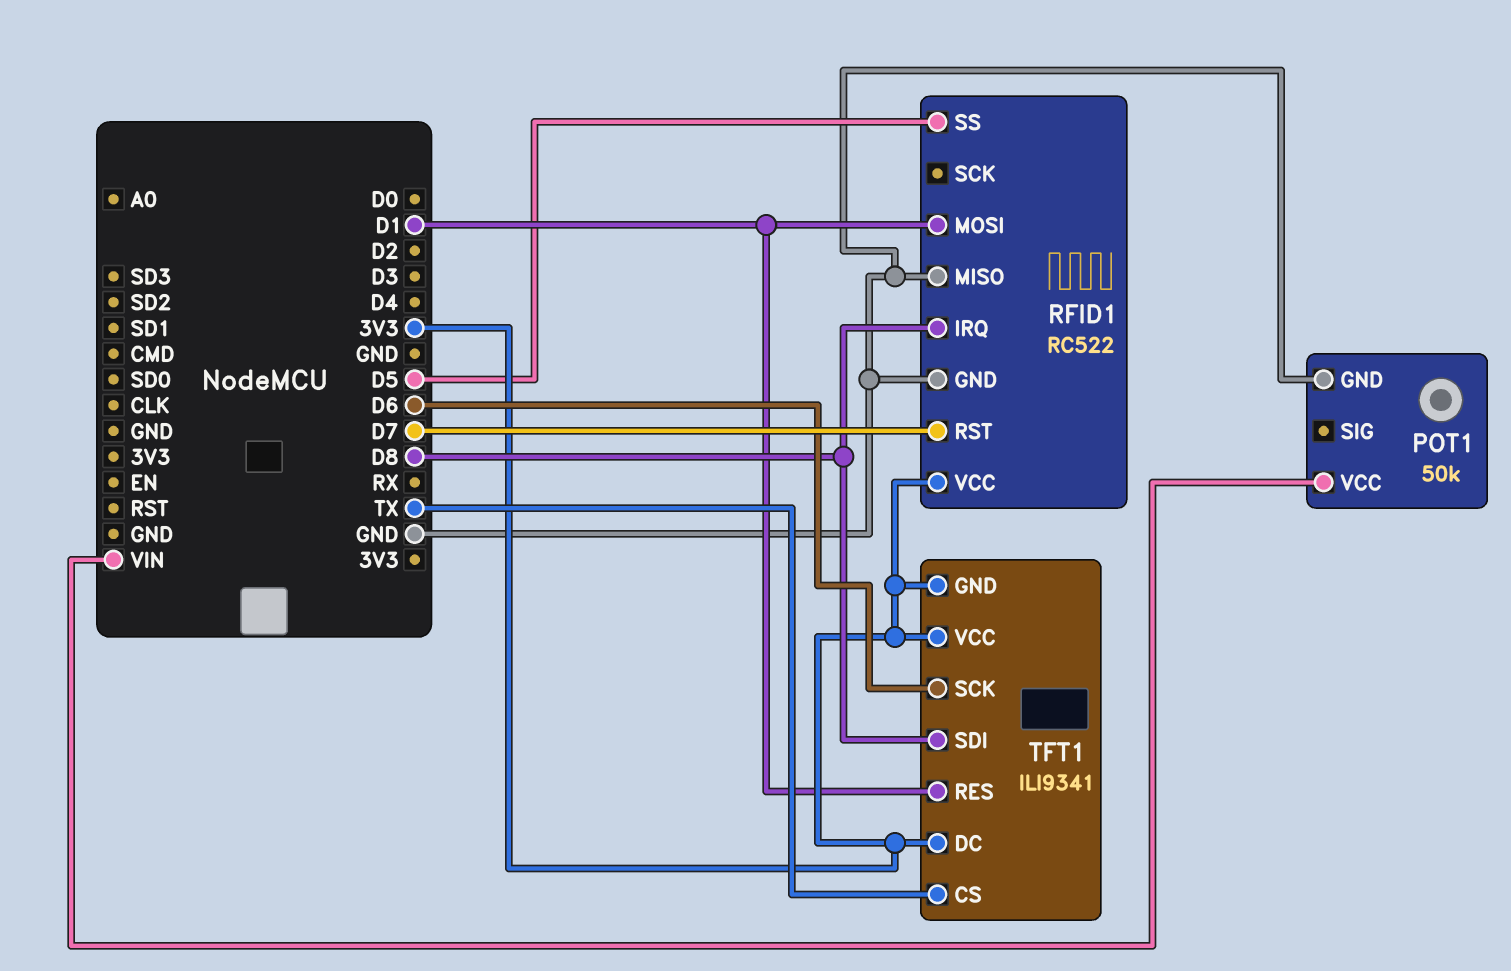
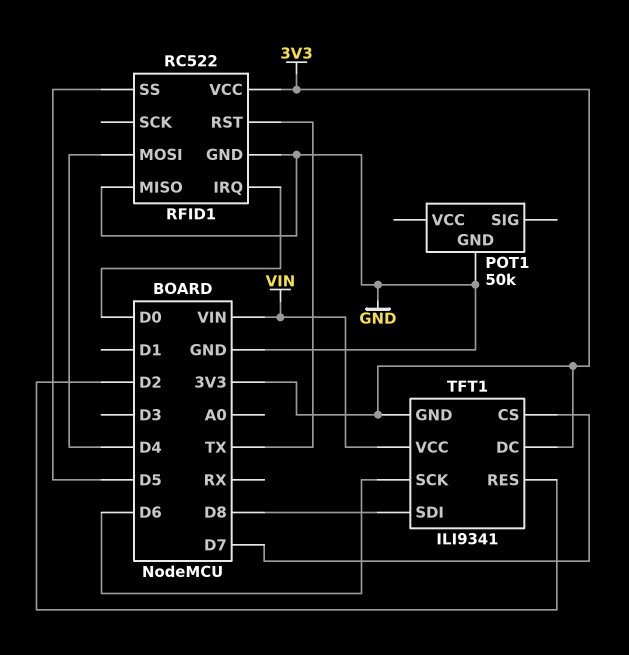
POT1 pin VCC: VIN -> none
RFID1 pin IRQ: D8 -> D0
RFID1 pin MOSI: D1 -> D4
RFID1 pin RST: D7 -> TX
TFT1 pin CS: TX -> D7
TFT1 pin RES: D1 -> D2
TFT1 pin VCC: 3V3 -> VIN

